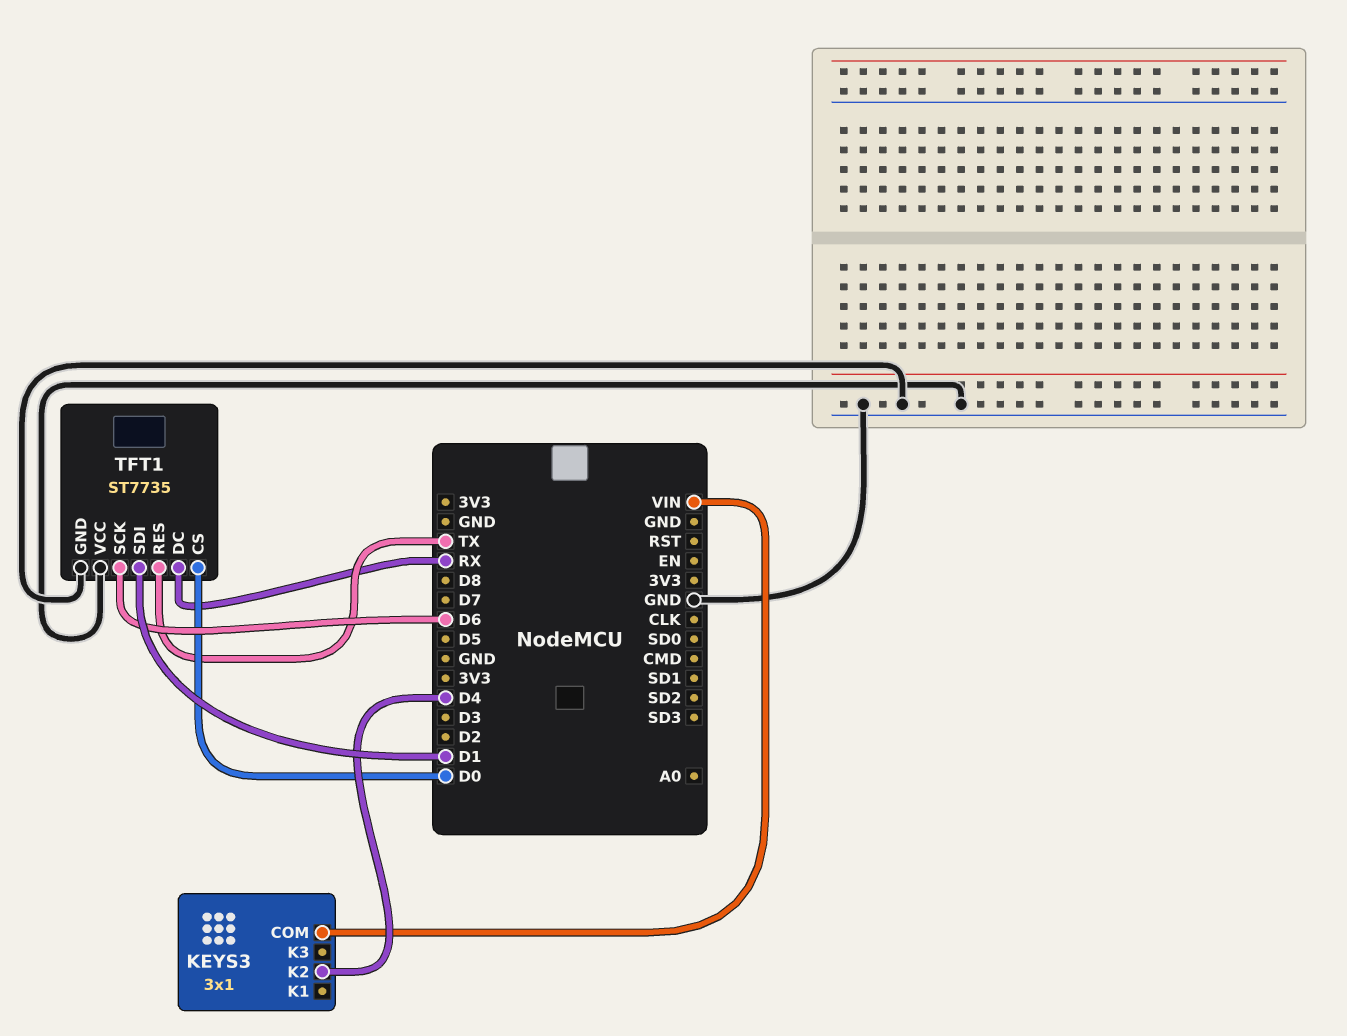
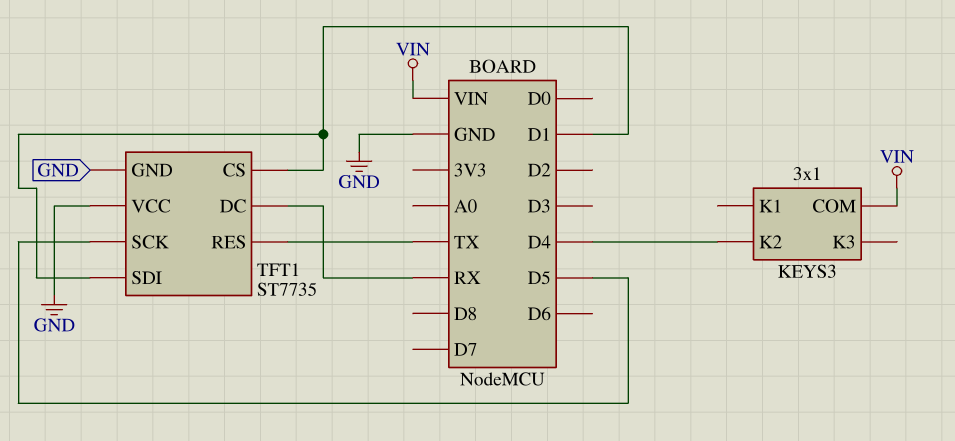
TFT1 pin CS: D0 -> D1
TFT1 pin SCK: D6 -> D5

